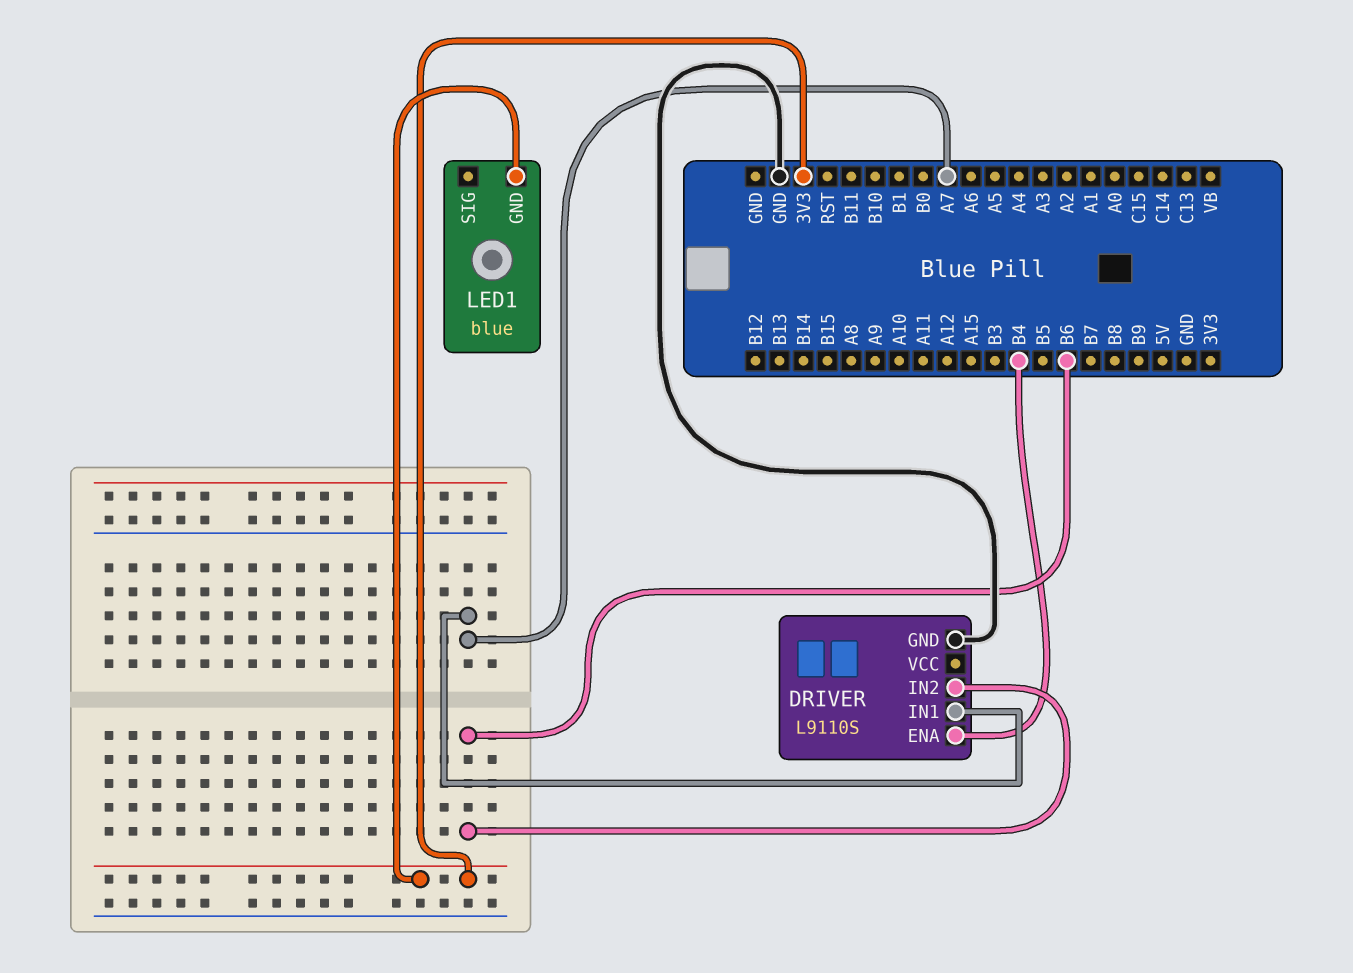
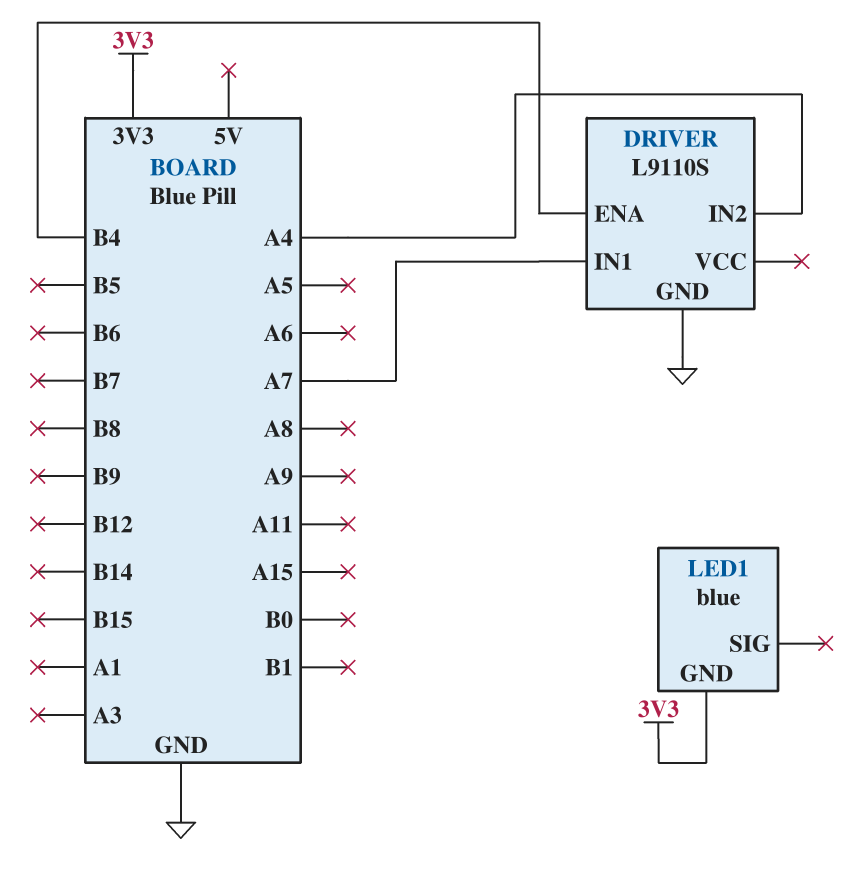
DRIVER pin IN2: B6 -> A4

